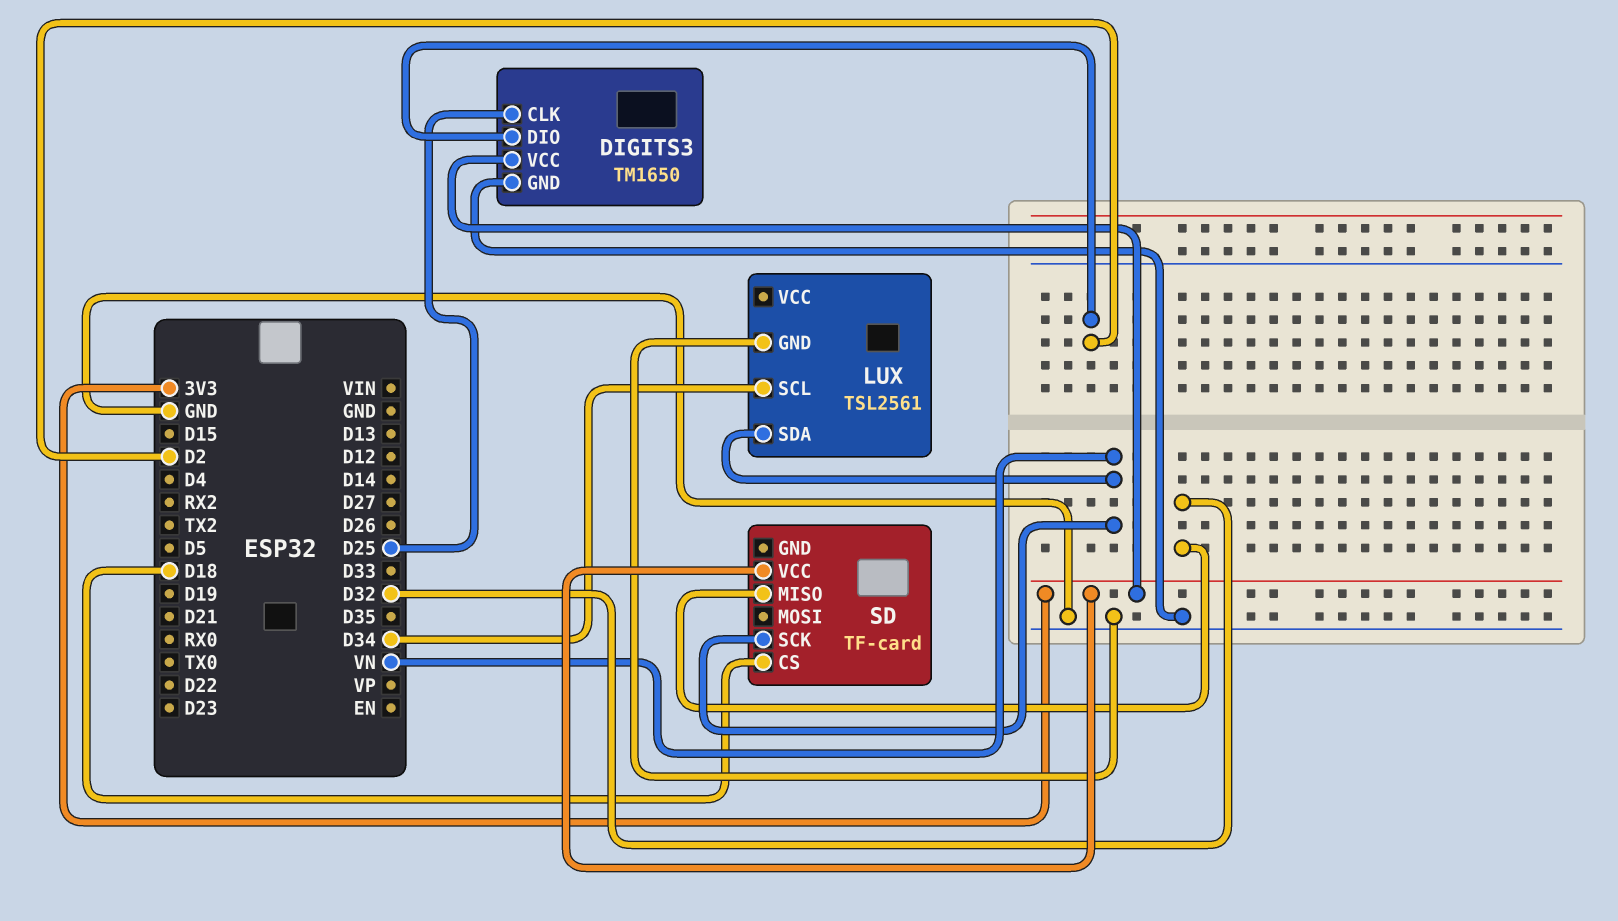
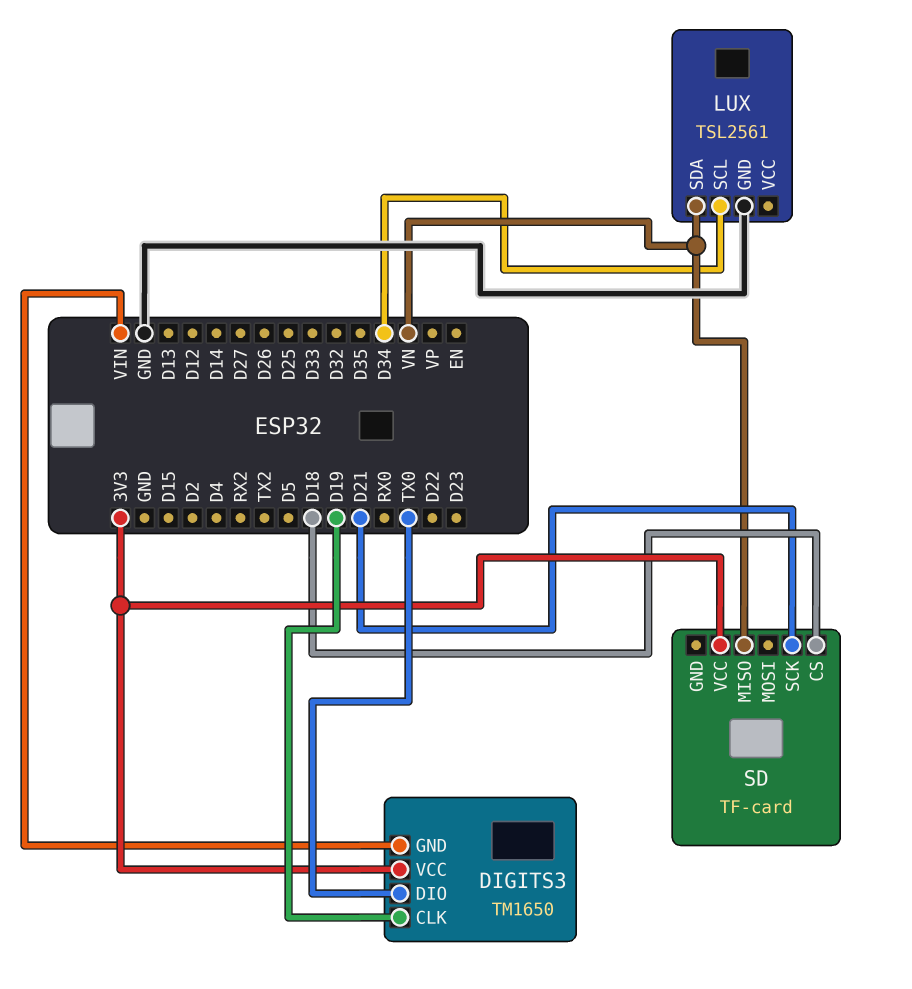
DIGITS3 pin CLK: D25 -> D19
DIGITS3 pin DIO: D2 -> TX0
DIGITS3 pin GND: GND -> VIN
SD pin MISO: D32 -> VN
SD pin SCK: VN -> D21

